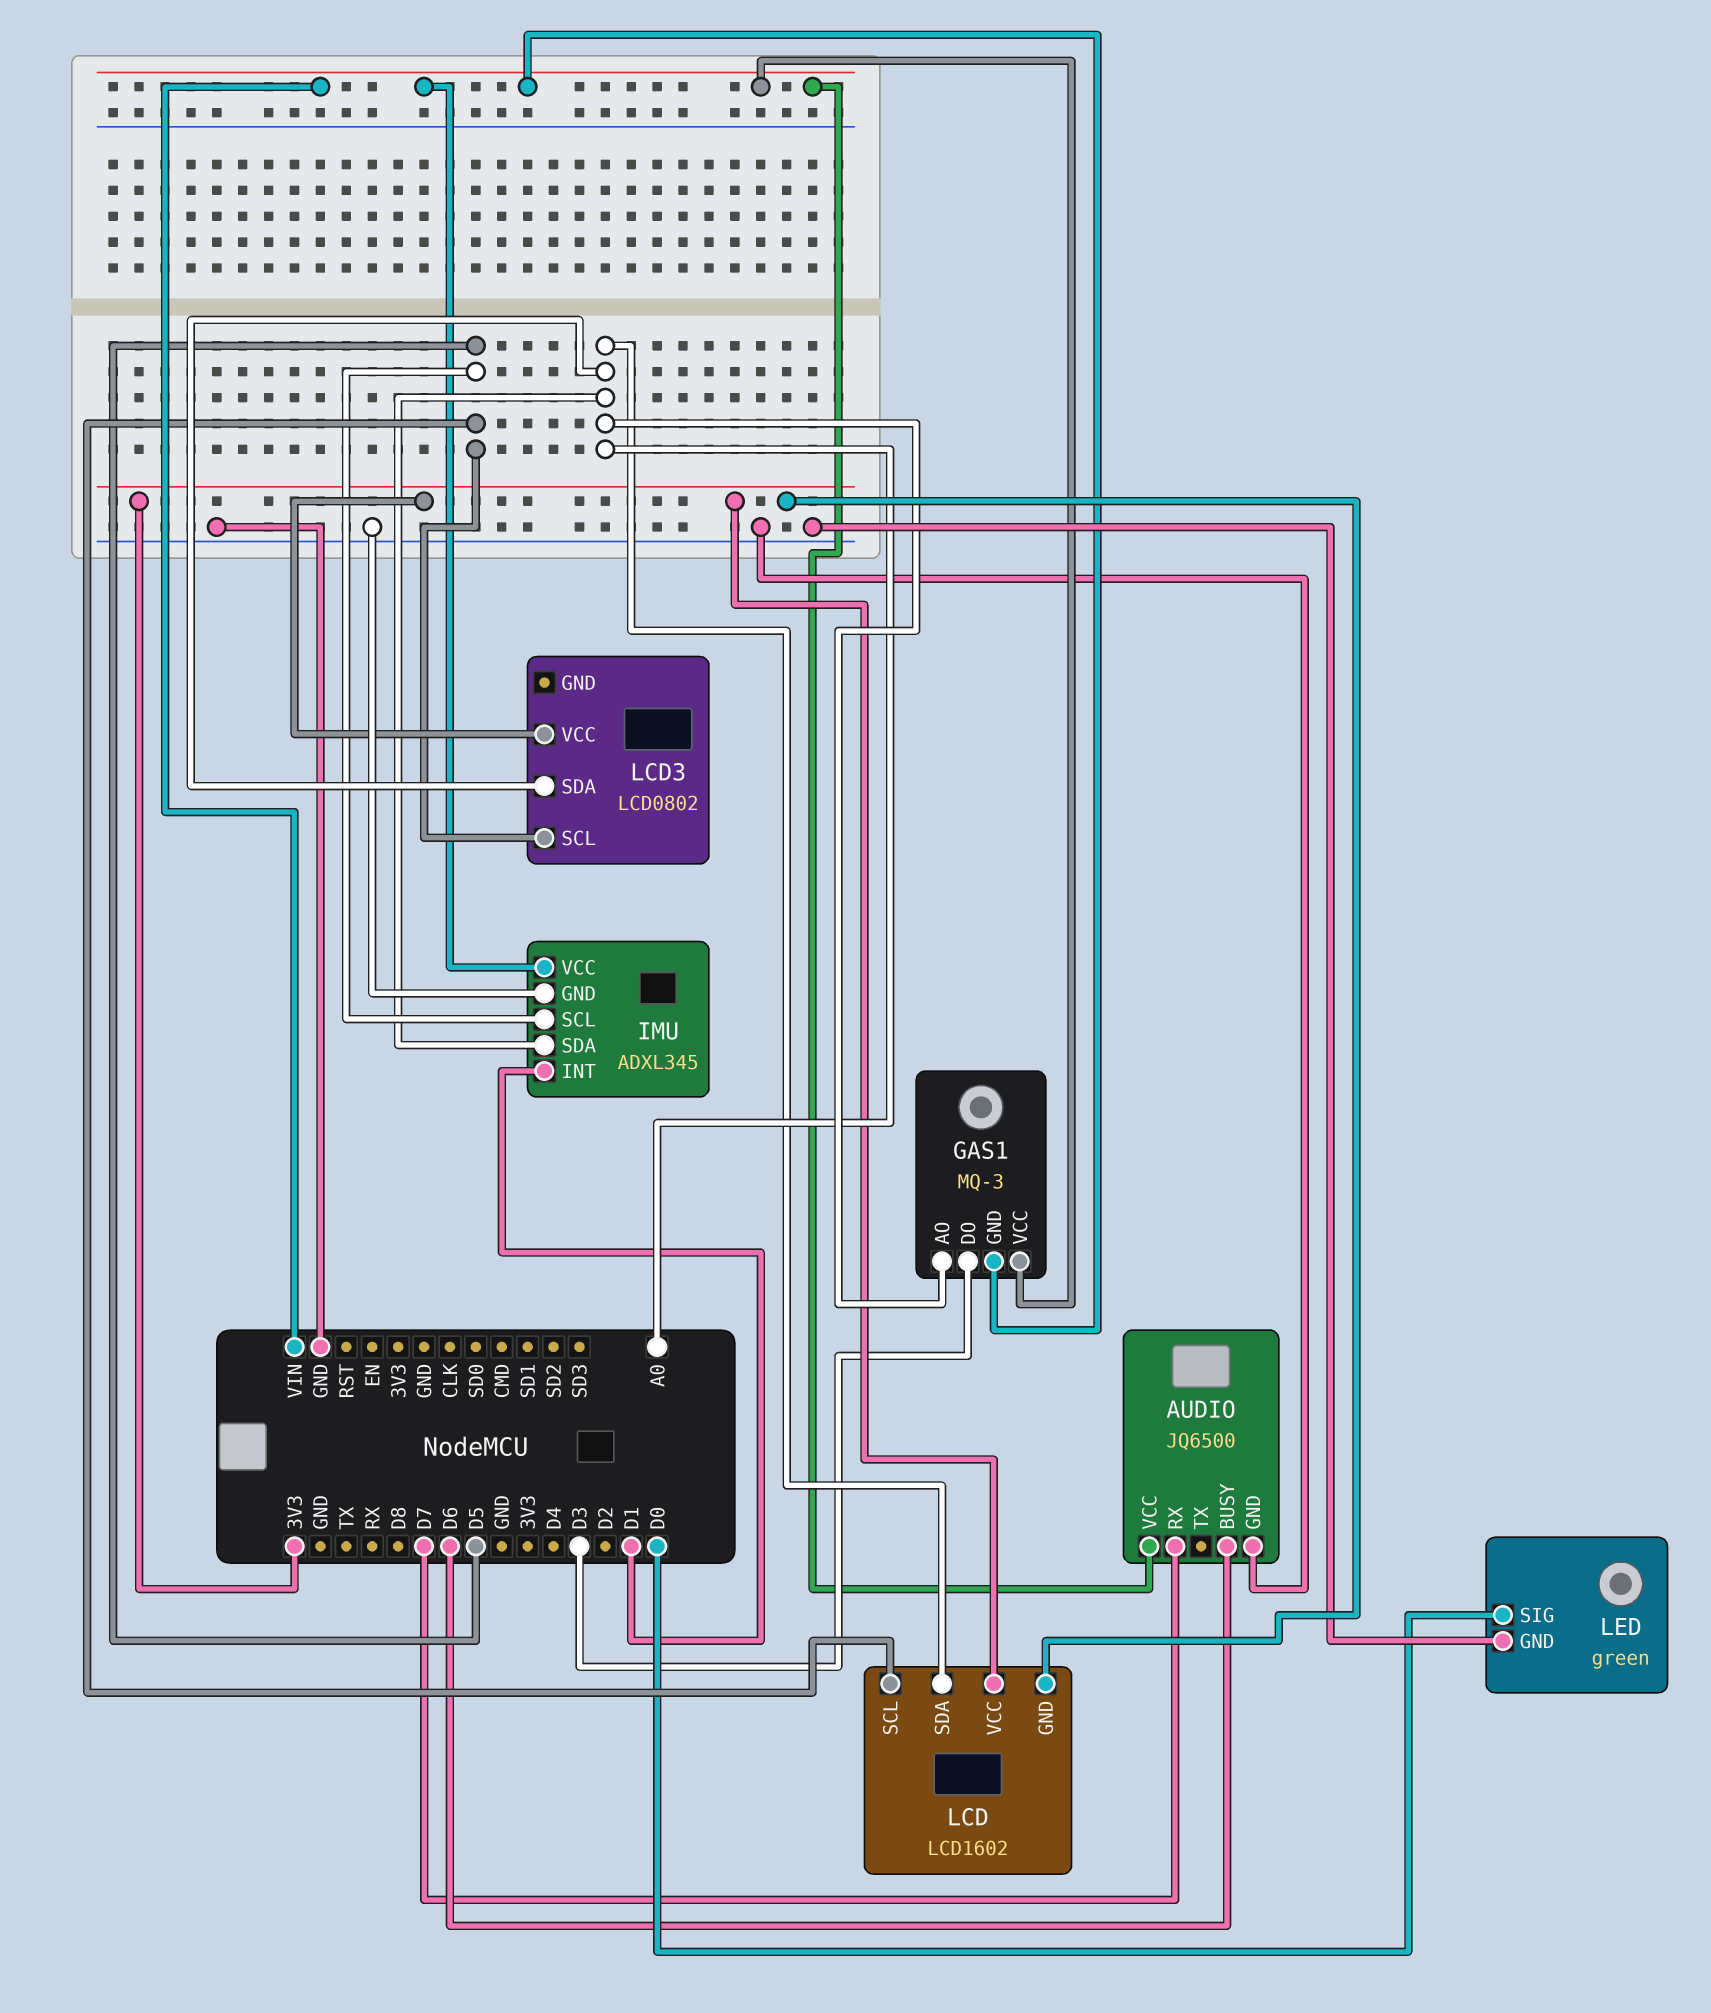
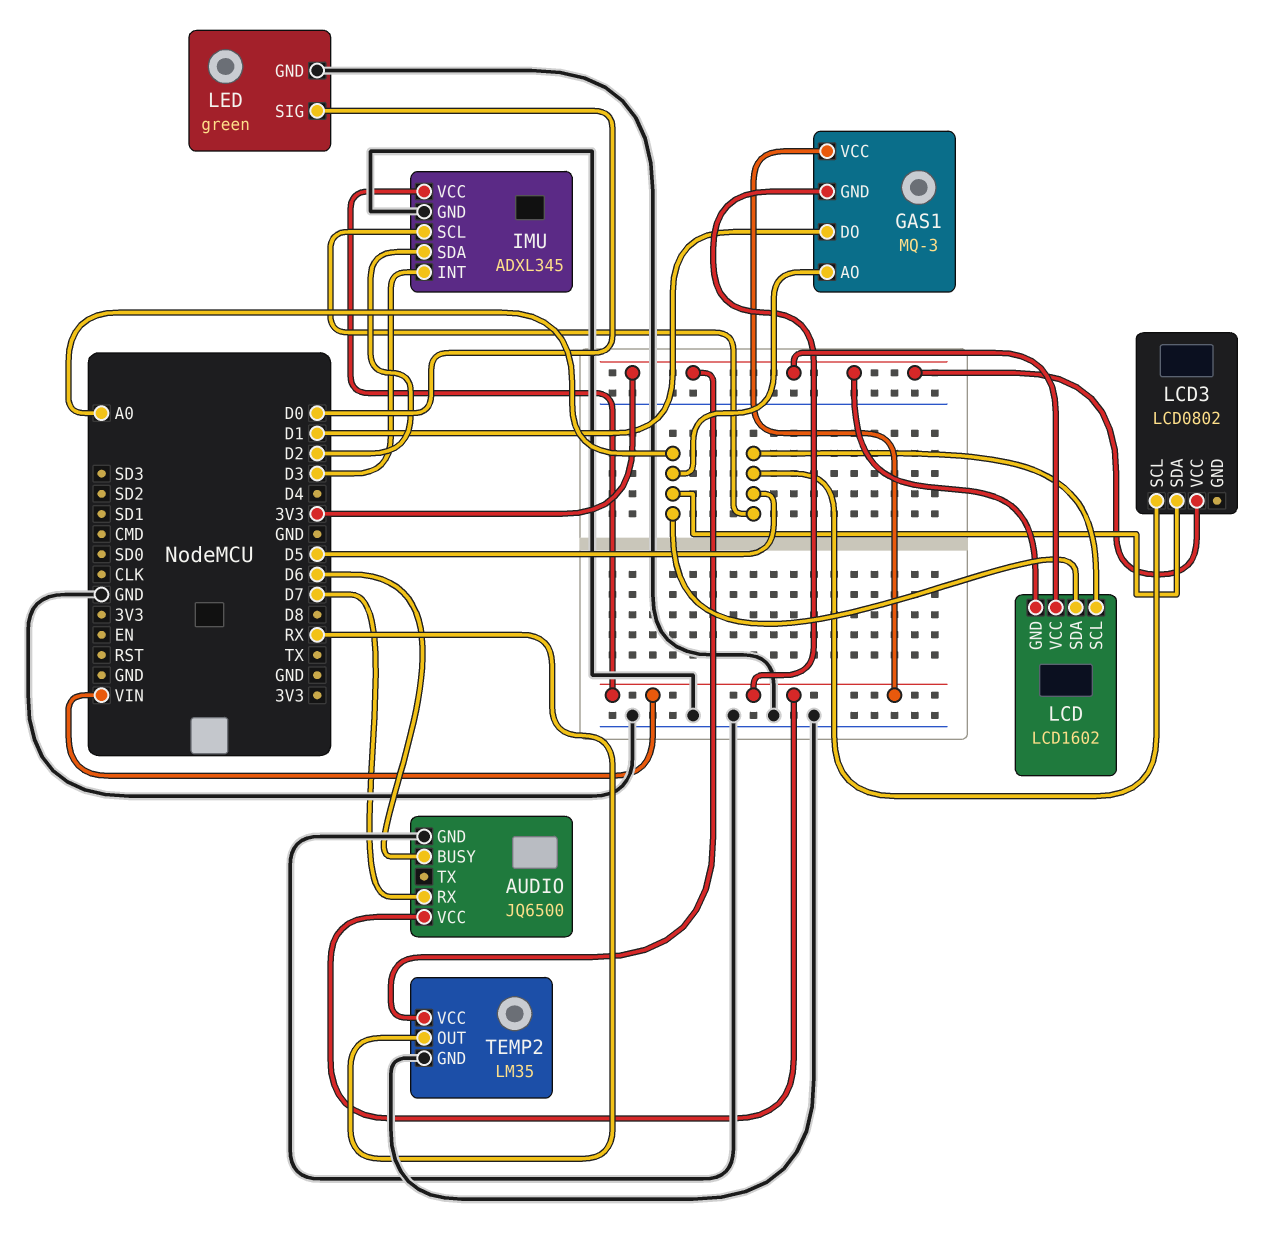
GAS1 pin DO: D3 -> D1
IMU pin INT: D1 -> D3
IMU pin SDA: A0 -> D2
TEMP2: none -> LM35
TEMP2 pin GND: none -> GND
TEMP2 pin OUT: none -> RX
TEMP2 pin VCC: none -> 3V3

